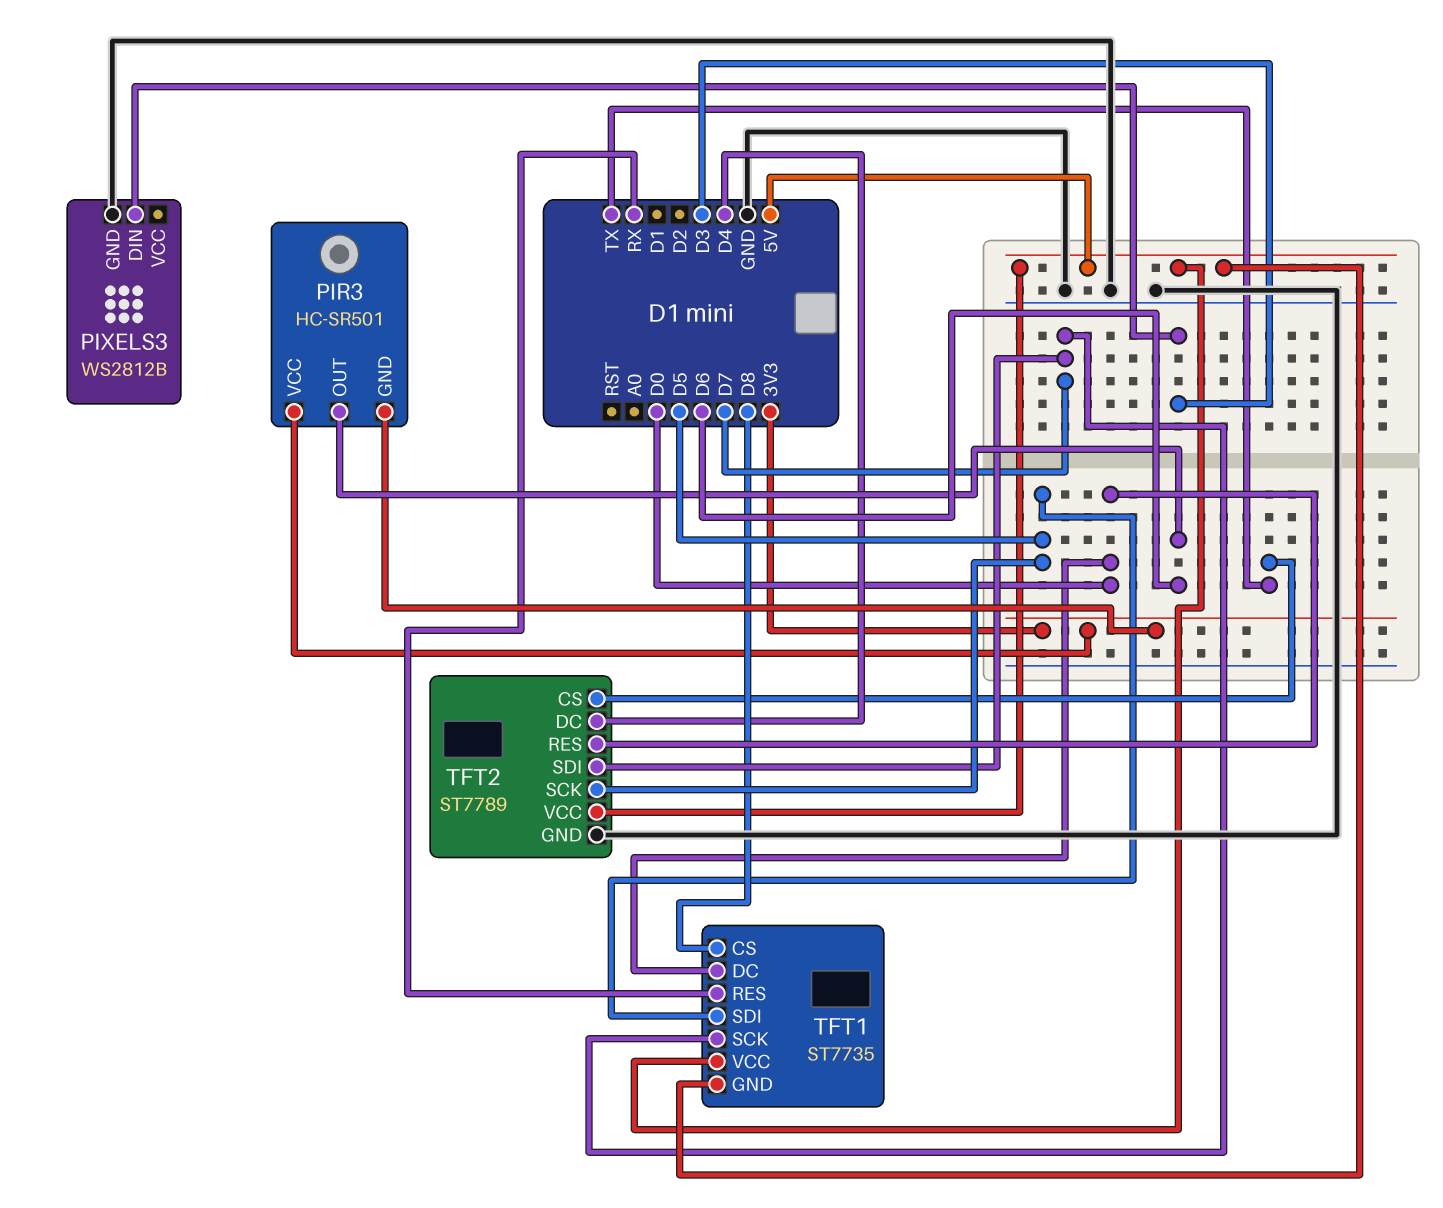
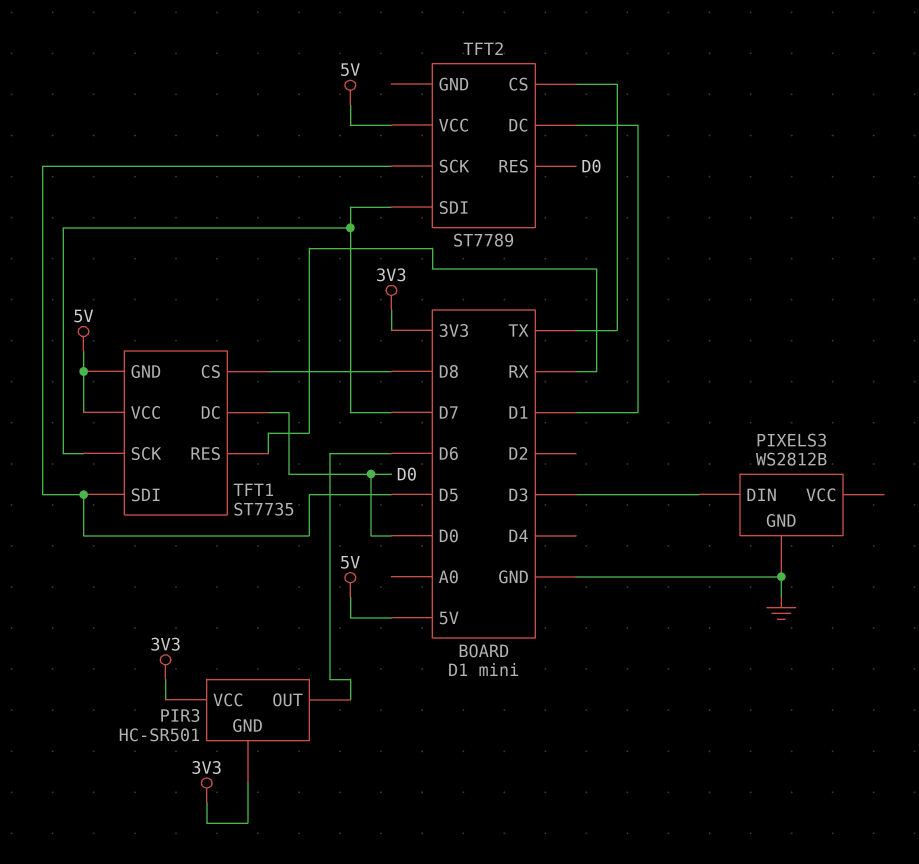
TFT2 pin DC: D4 -> D1
TFT2 pin GND: GND -> none

